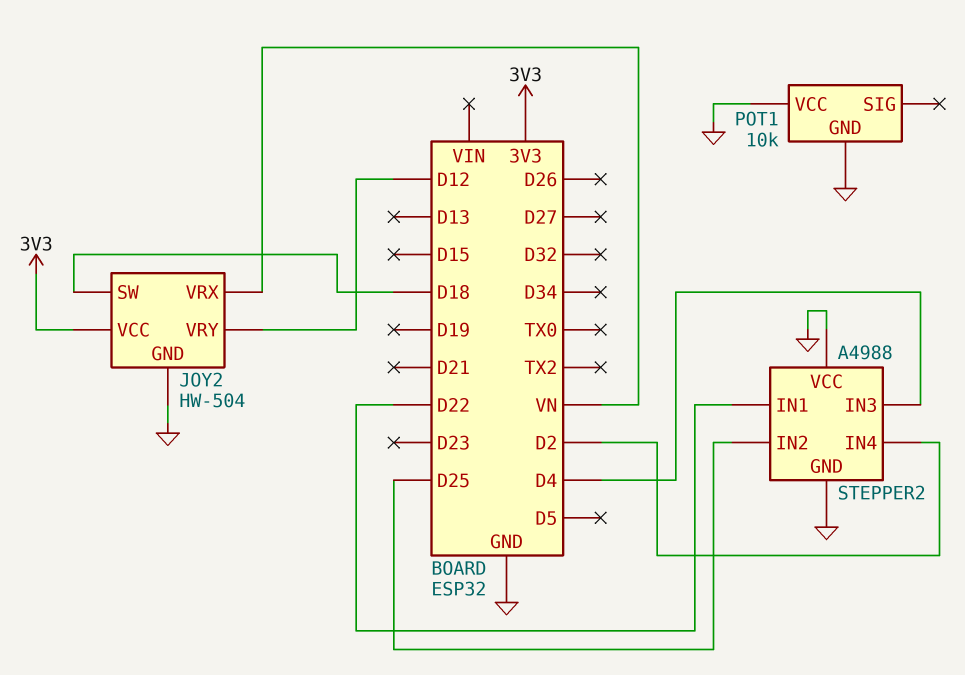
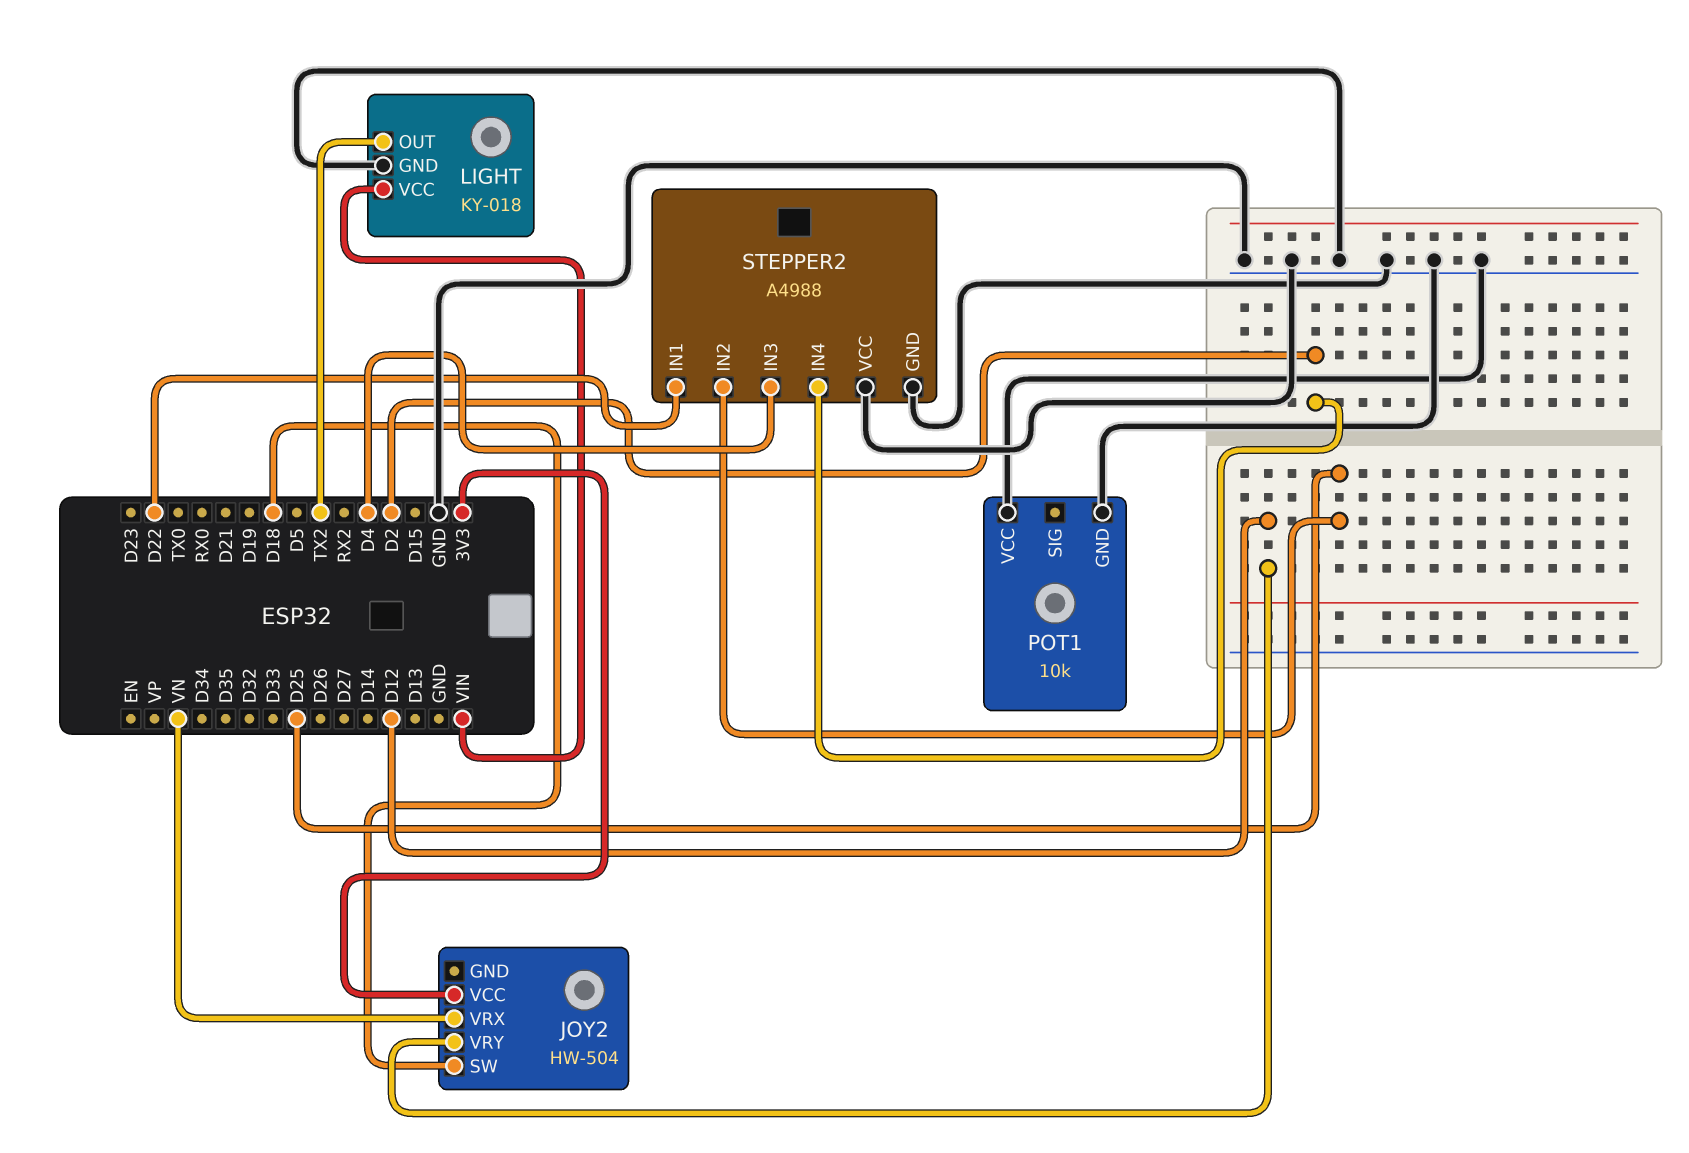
JOY2 pin GND: GND -> none
LIGHT: none -> KY-018
LIGHT pin GND: none -> GND
LIGHT pin OUT: none -> TX2
LIGHT pin VCC: none -> VIN

